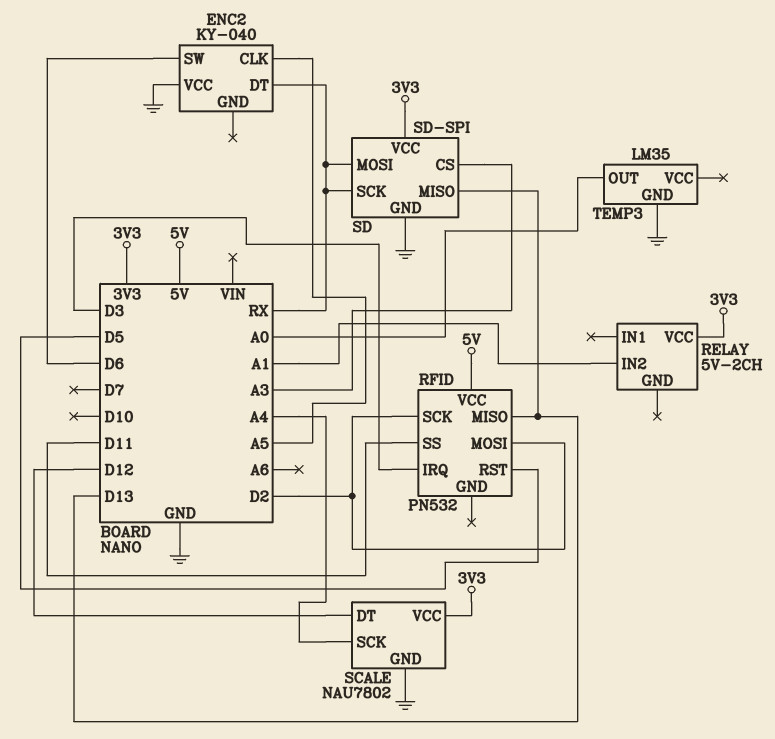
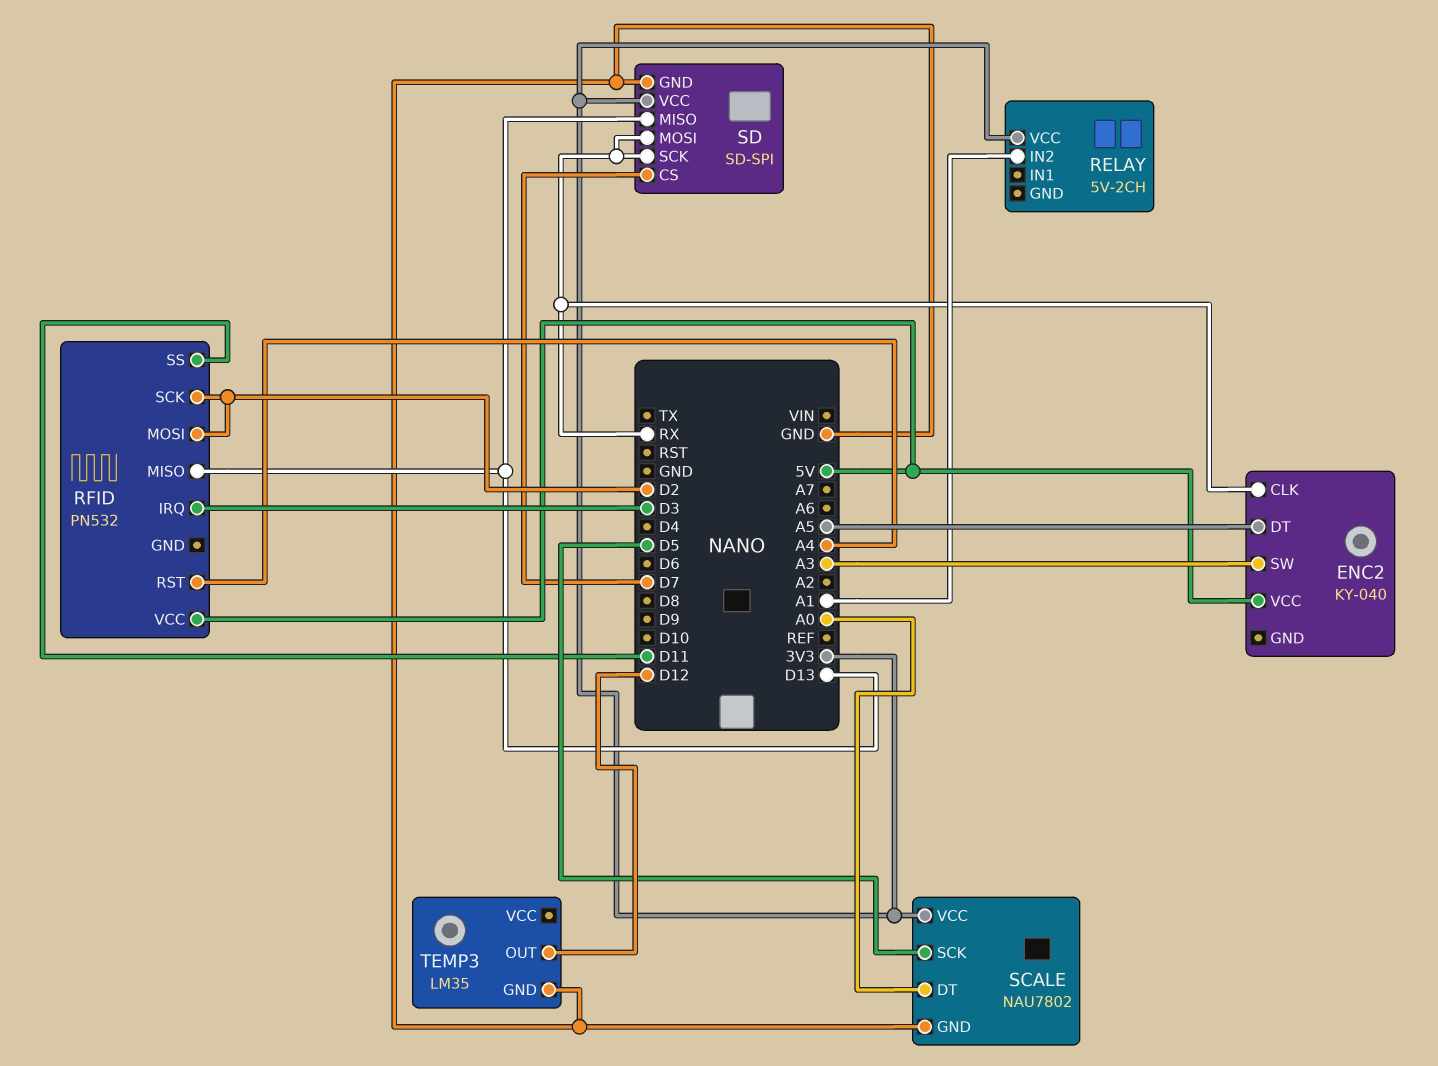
ENC2 pin CLK: A5 -> RX
ENC2 pin DT: RX -> A5
ENC2 pin SW: D6 -> A3
ENC2 pin VCC: GND -> 5V
RFID pin RST: D5 -> A4
SCALE pin DT: D12 -> A0
SCALE pin SCK: A4 -> D5
SD pin CS: A3 -> D7
TEMP3 pin OUT: A0 -> D12

